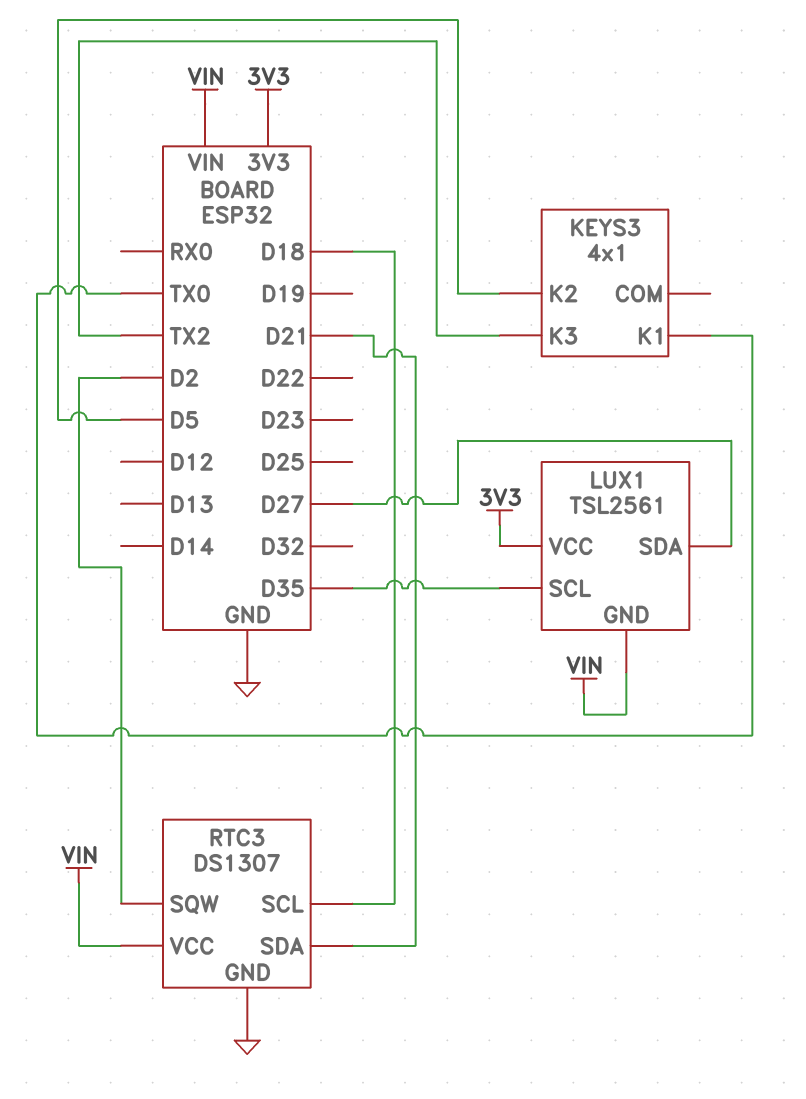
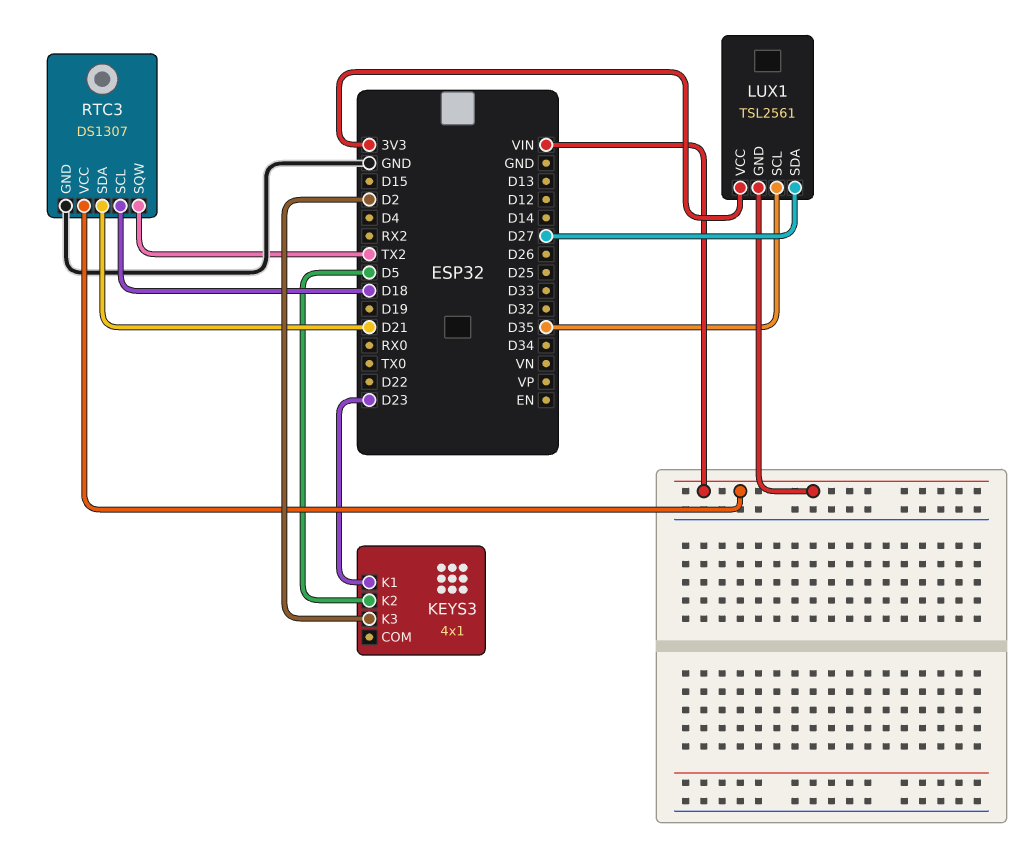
KEYS3 pin K1: TX0 -> D23
KEYS3 pin K3: TX2 -> D2
RTC3 pin SQW: D2 -> TX2

